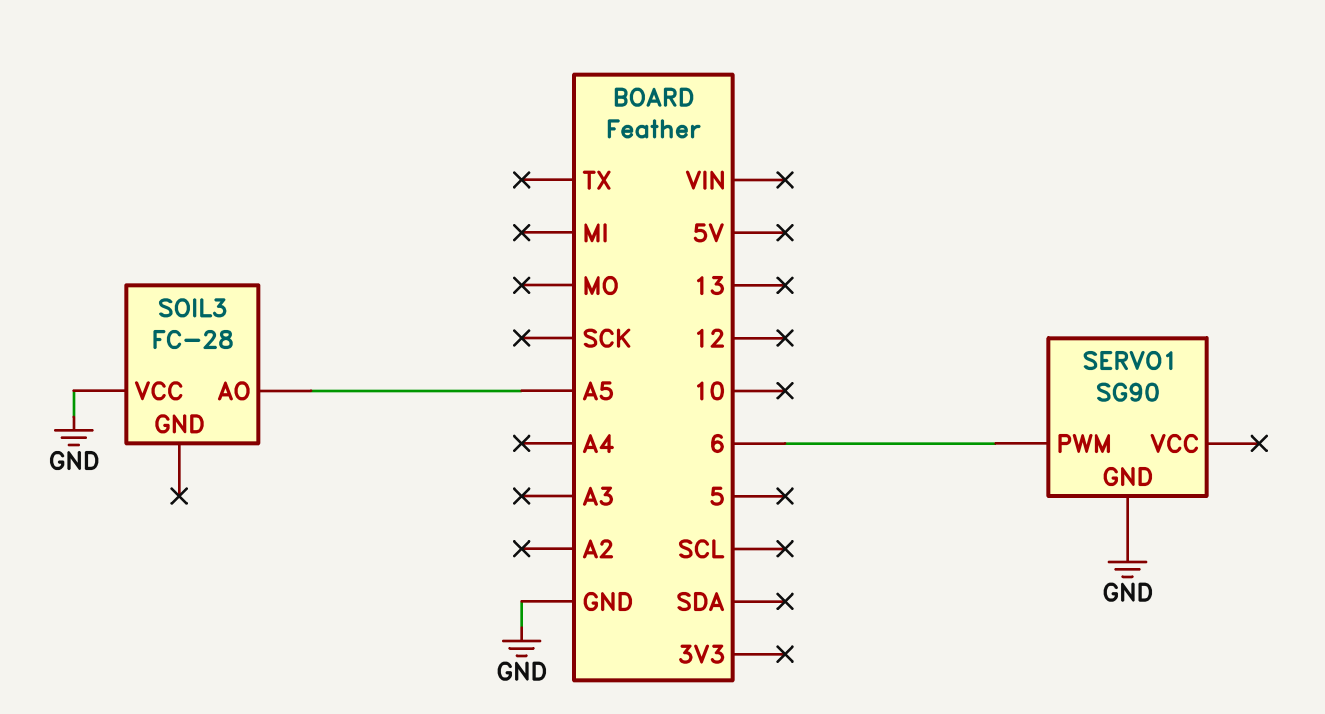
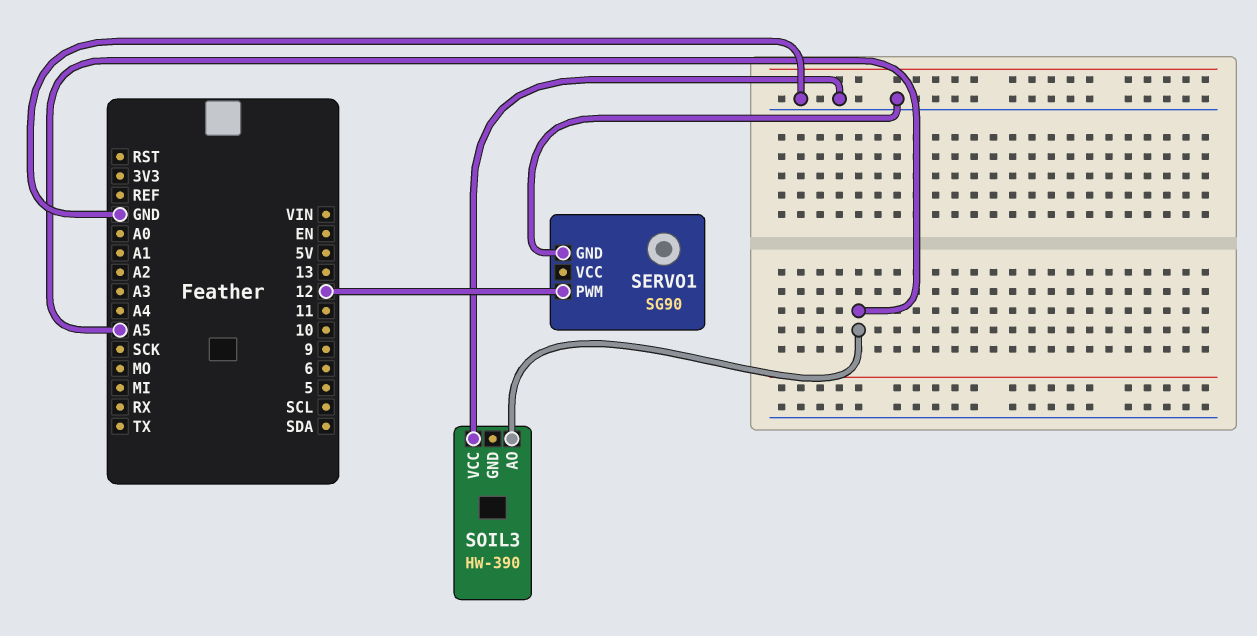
SERVO1 pin PWM: 6 -> 12
SOIL3: FC-28 -> HW-390

